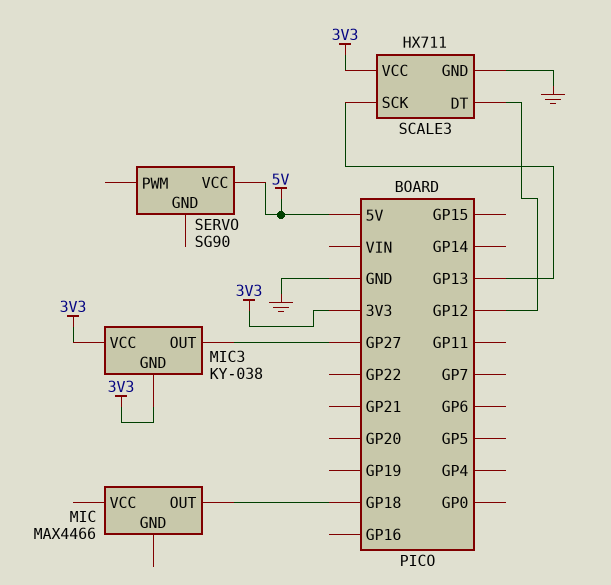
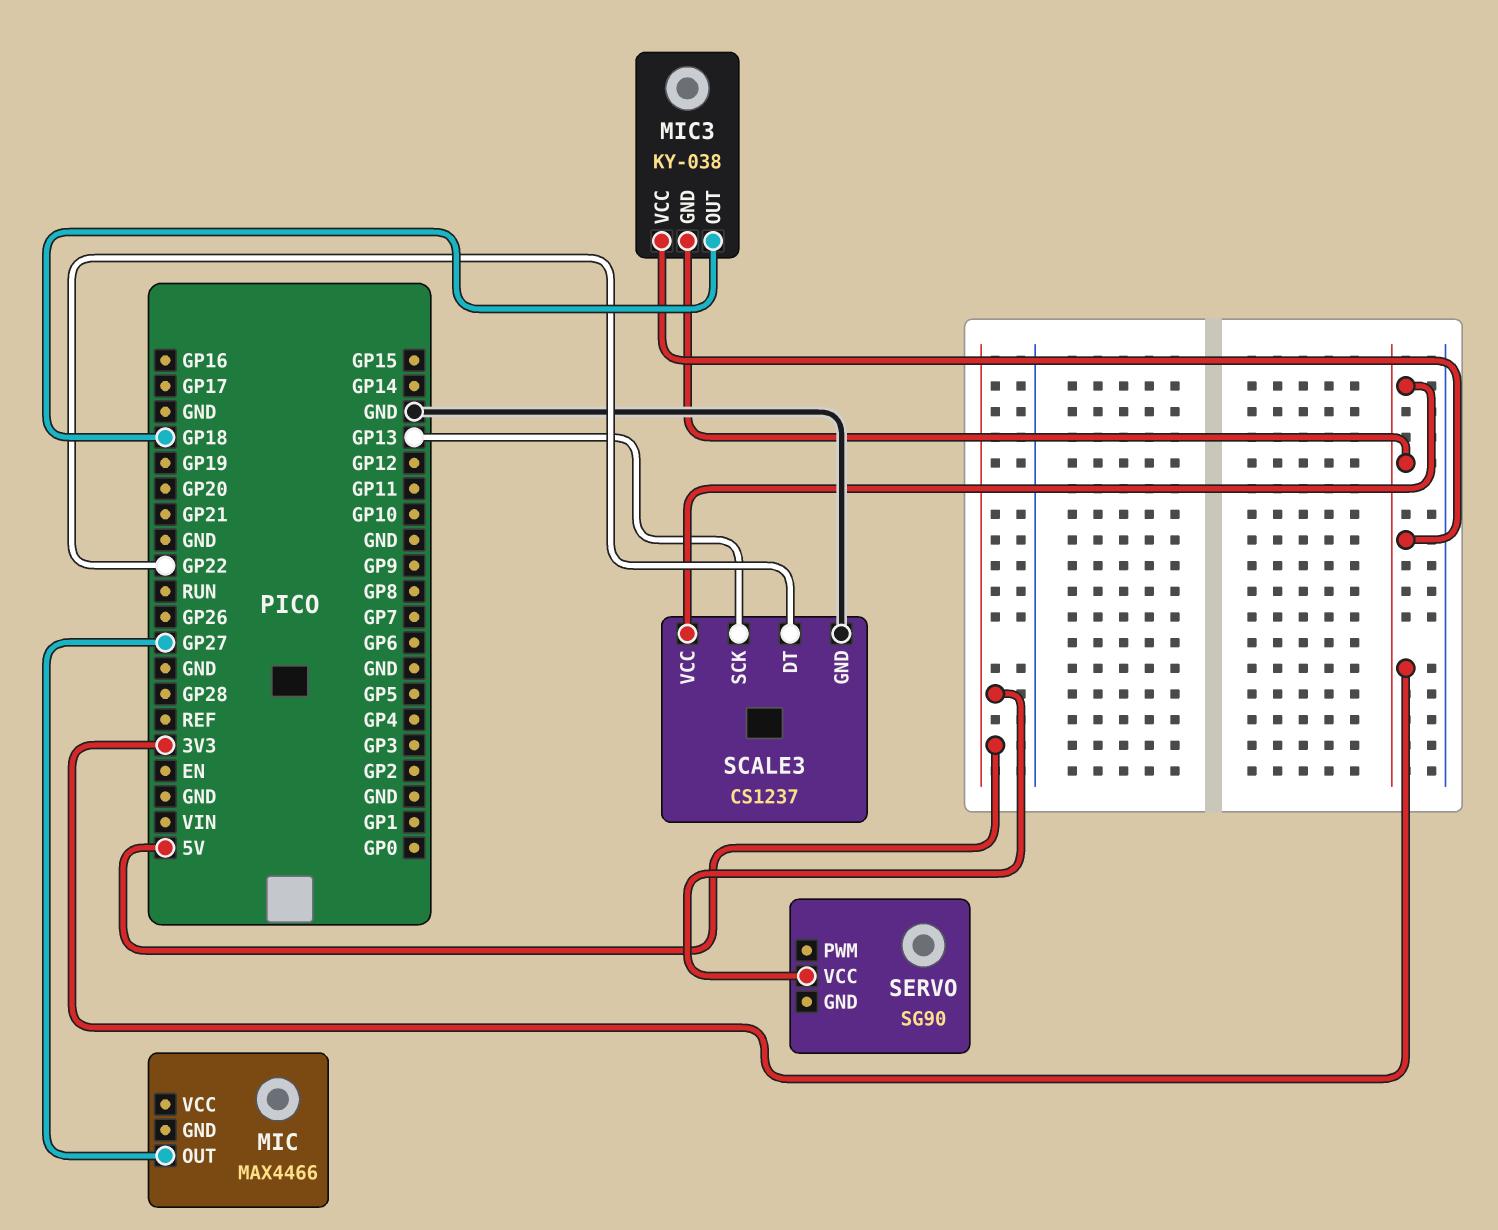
MIC pin OUT: GP18 -> GP27
MIC3 pin OUT: GP27 -> GP18
SCALE3: HX711 -> CS1237
SCALE3 pin DT: GP12 -> GP22

